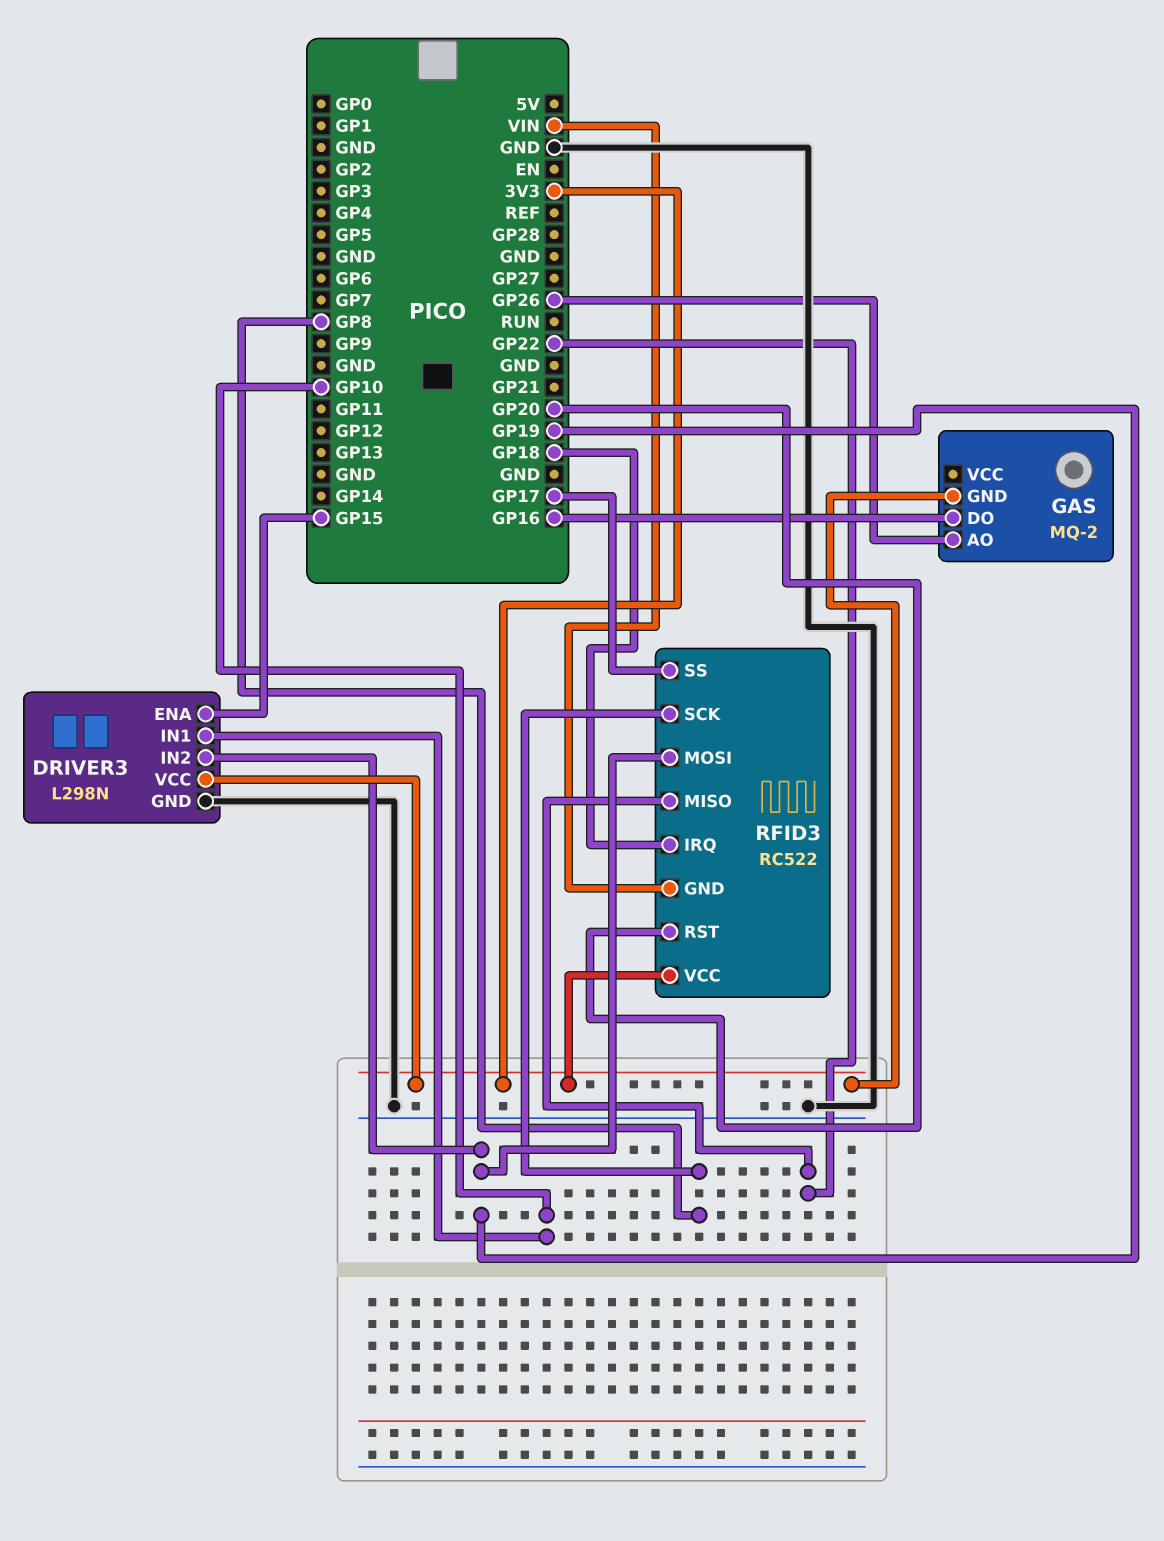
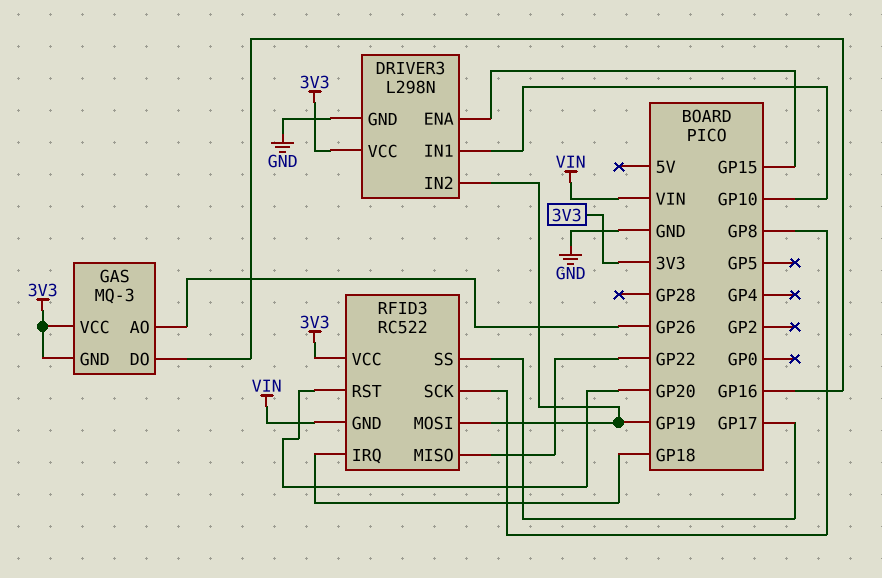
GAS: MQ-2 -> MQ-3
GAS pin VCC: none -> 3V3

